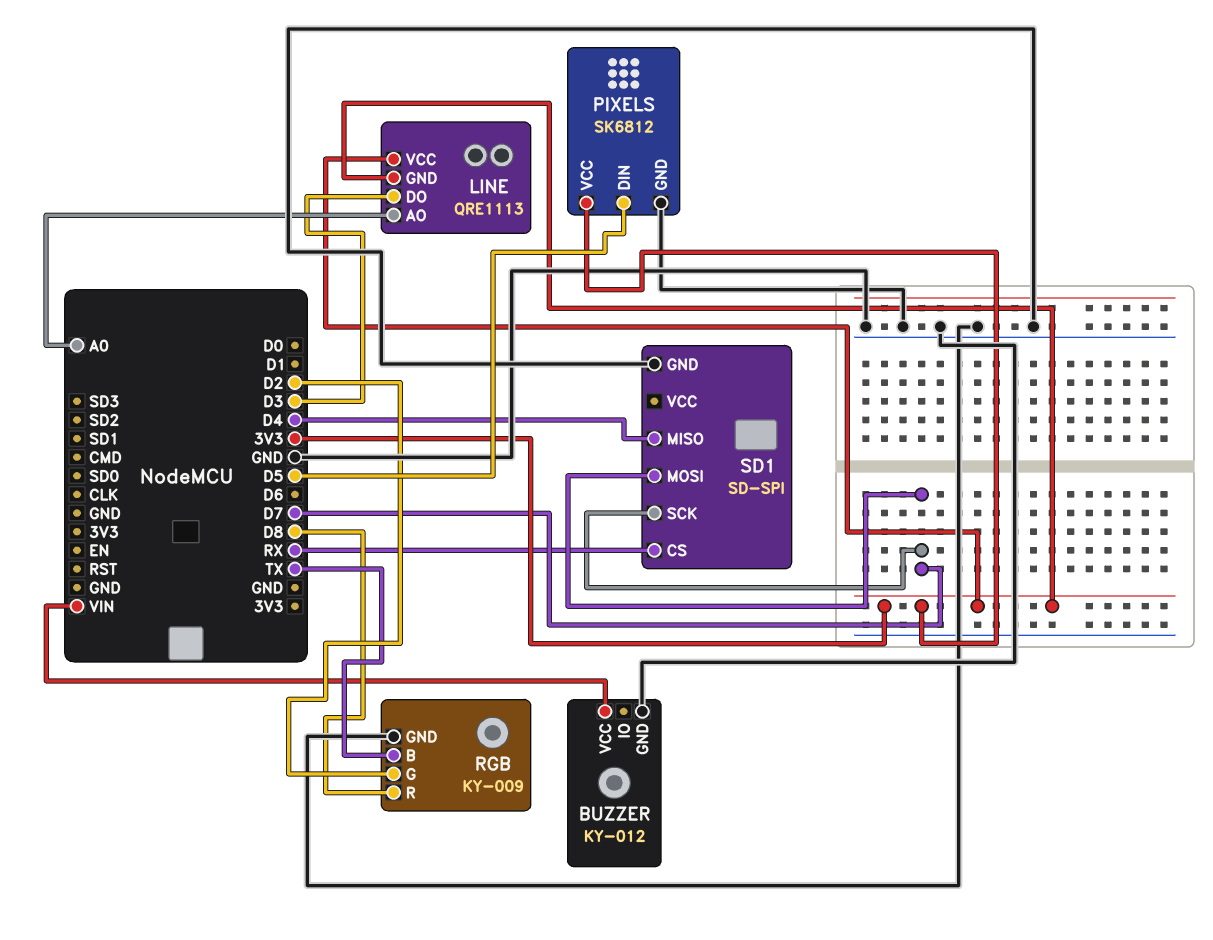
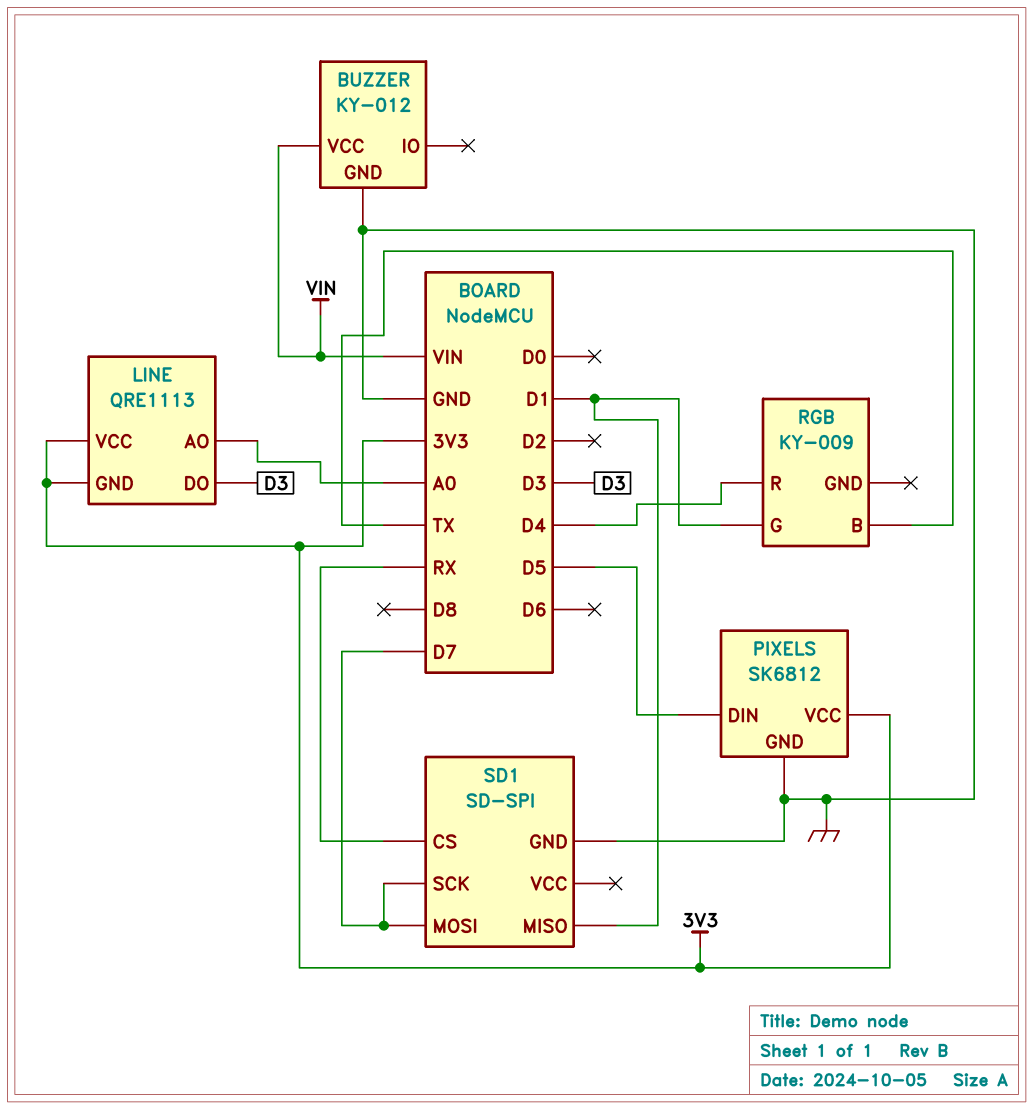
RGB pin G: D2 -> D1
RGB pin GND: GND -> none
RGB pin R: D8 -> D4
SD1 pin MISO: D4 -> D1

